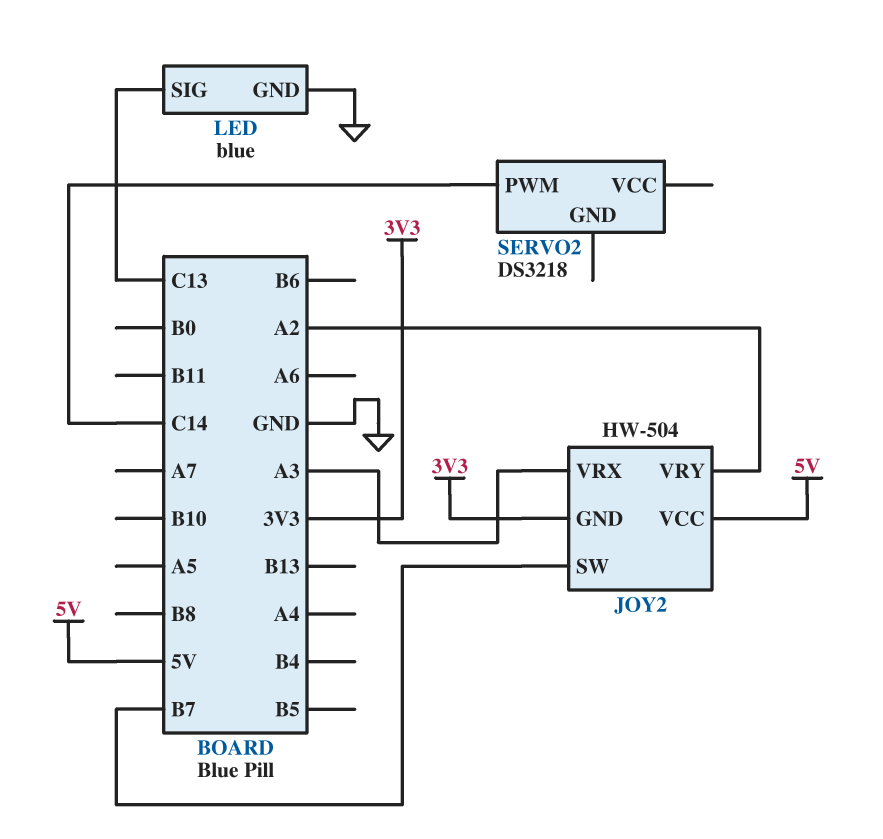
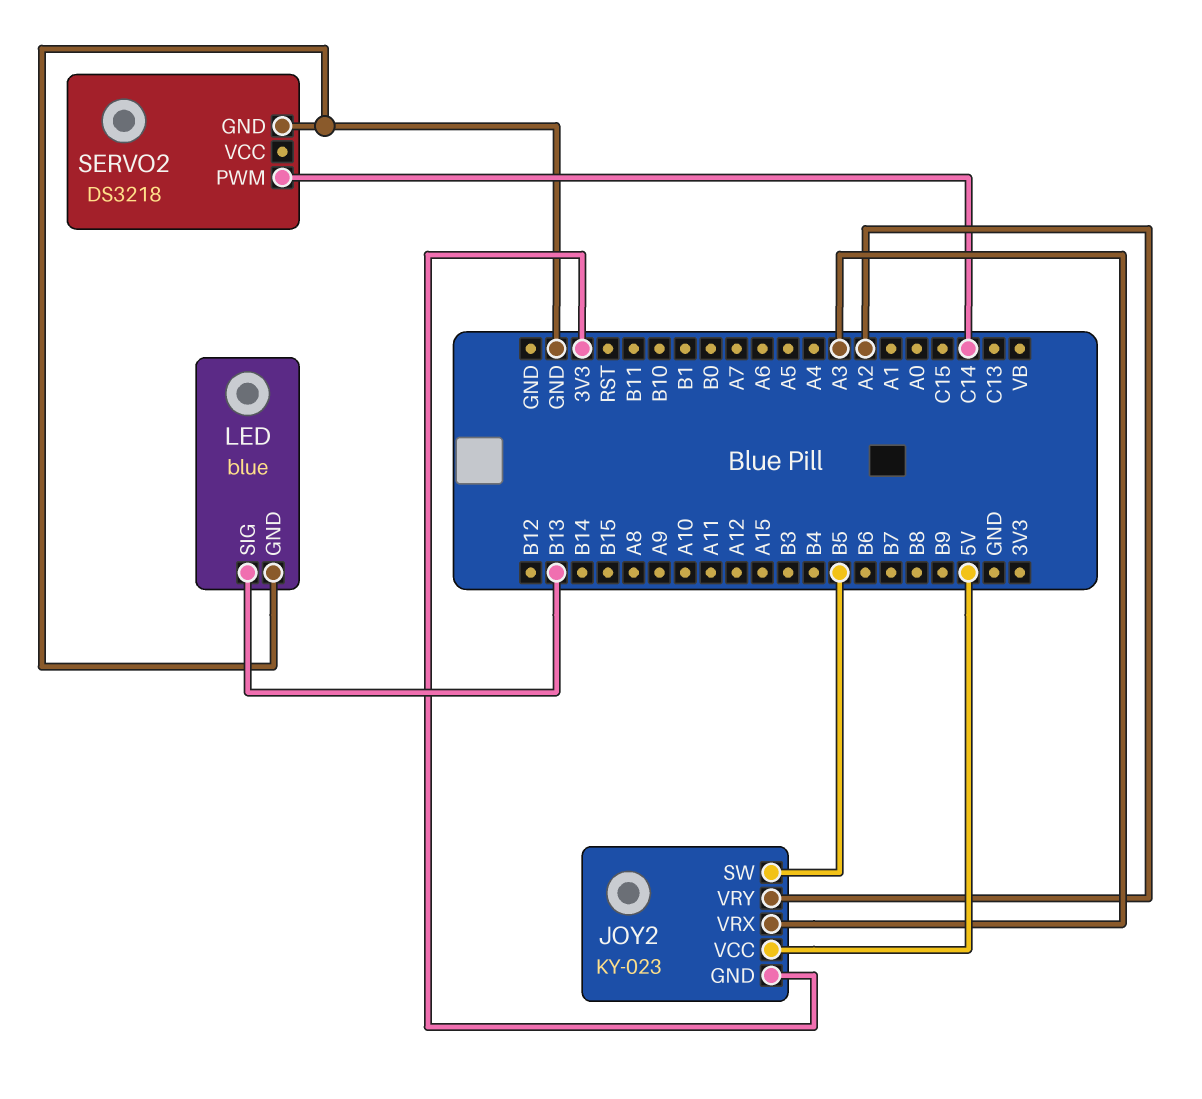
JOY2: HW-504 -> KY-023
JOY2 pin SW: B7 -> B5
LED pin SIG: C13 -> B13
SERVO2 pin GND: none -> GND

